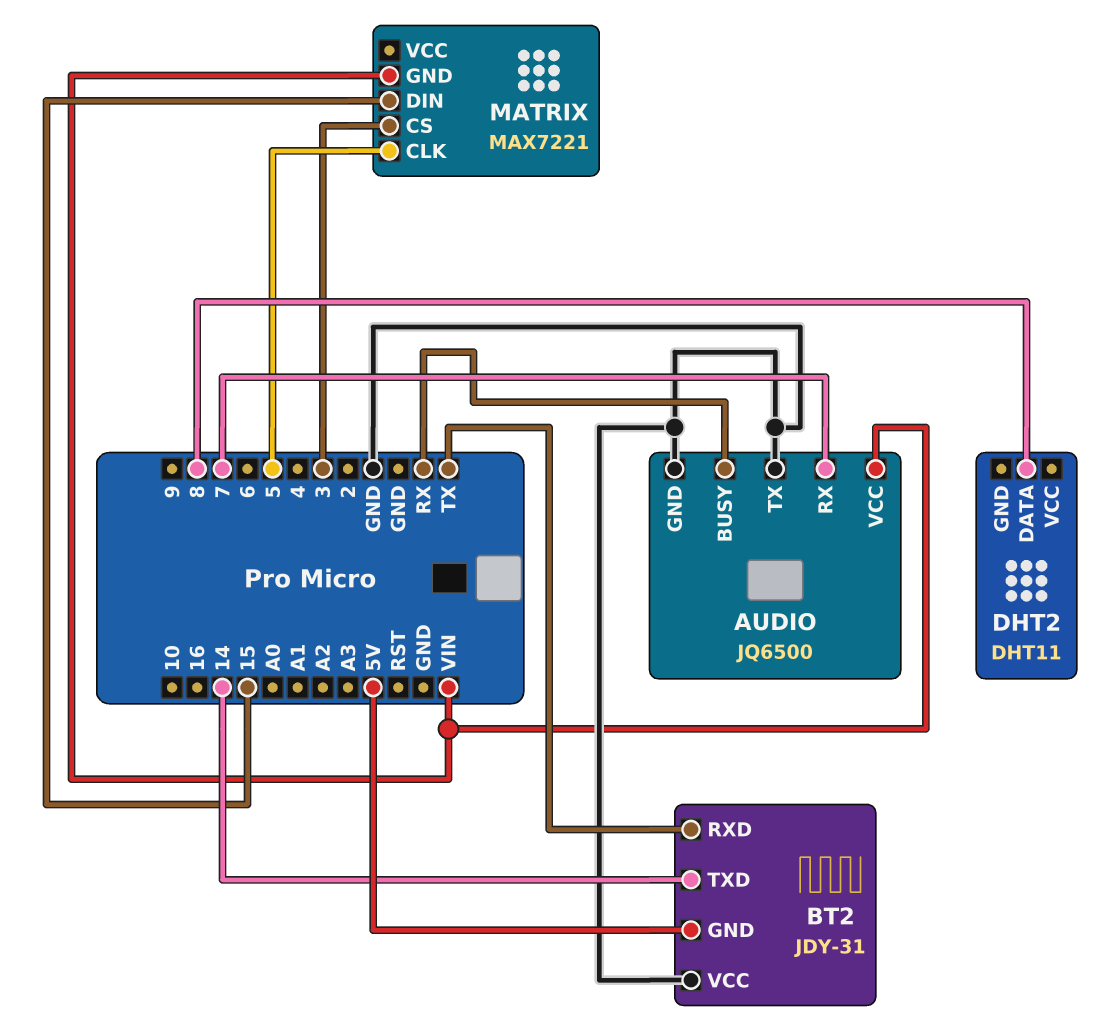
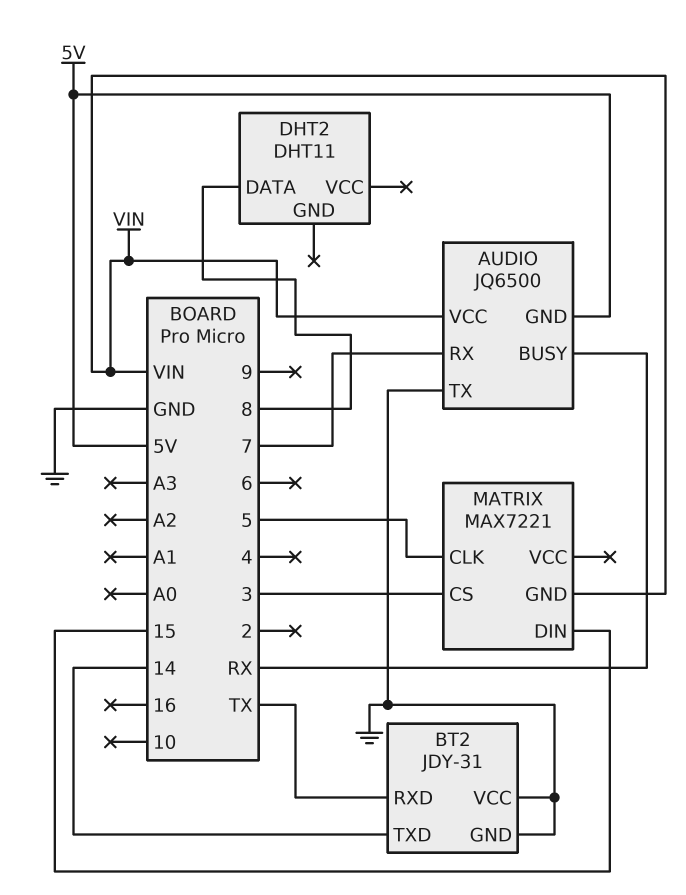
AUDIO pin GND: GND -> 5V
BT2 pin GND: 5V -> GND

